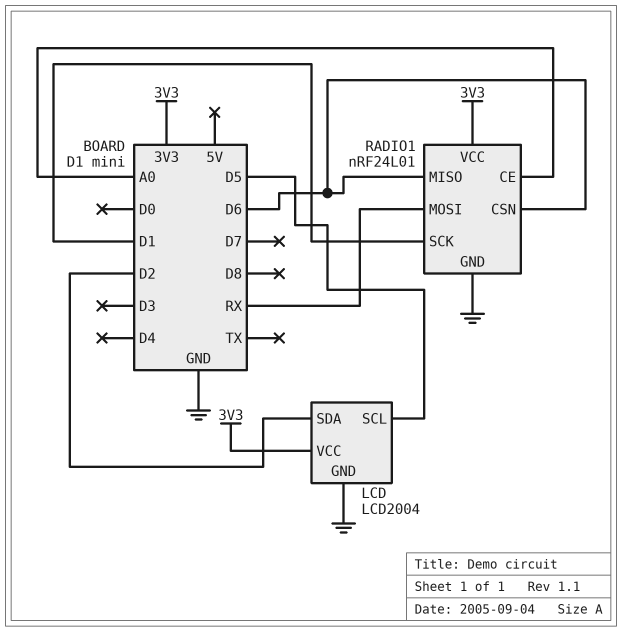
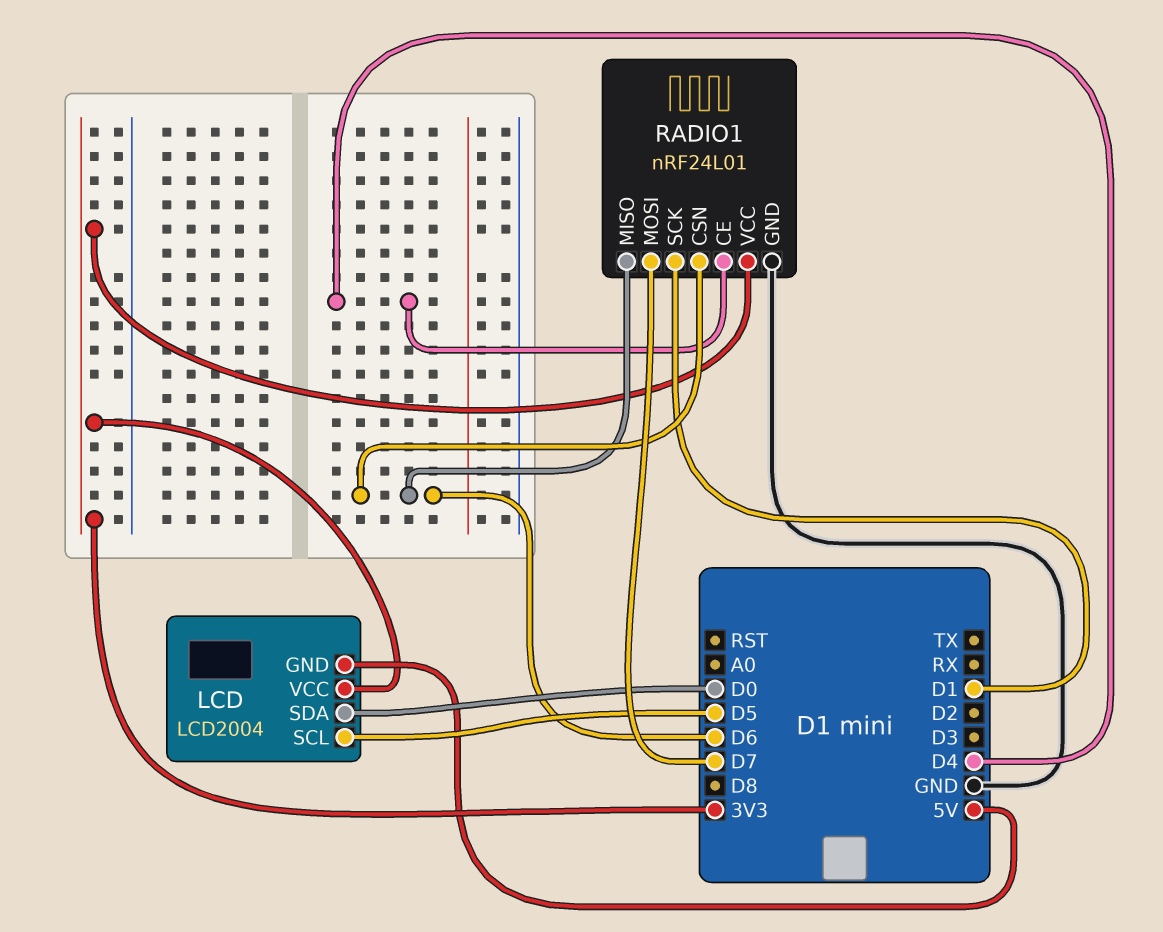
LCD pin GND: GND -> 5V
LCD pin SDA: D2 -> D0
RADIO1 pin CE: A0 -> D4
RADIO1 pin MOSI: RX -> D7

